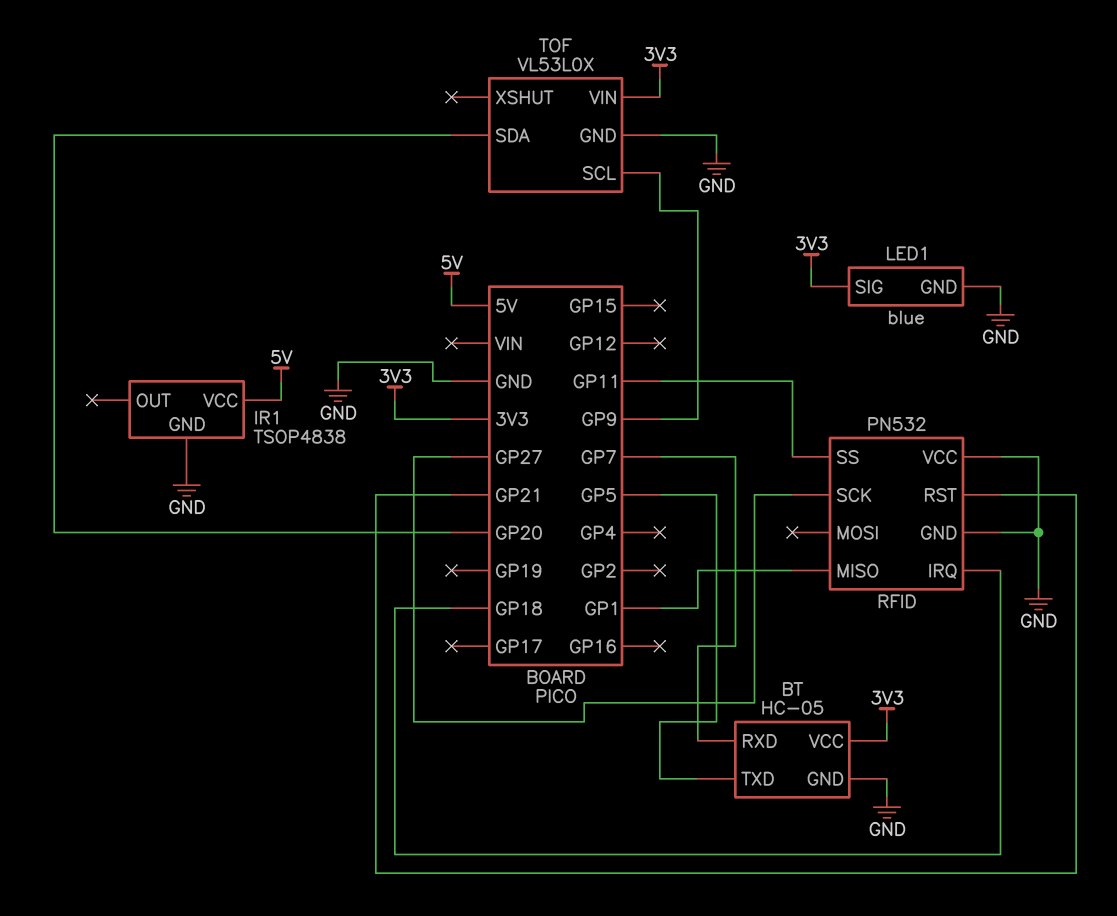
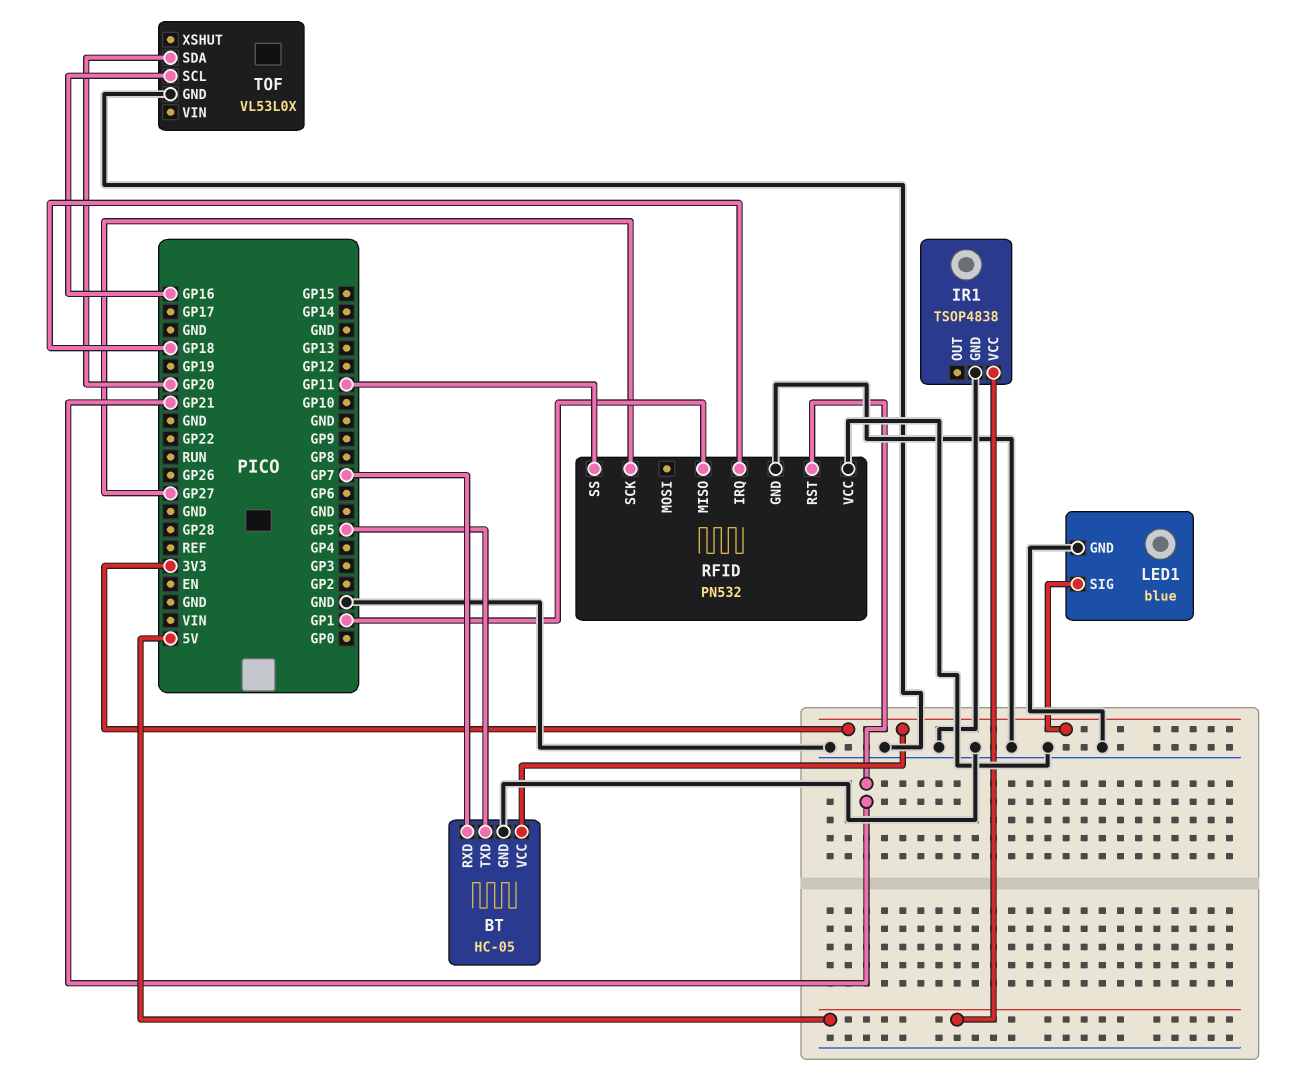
TOF pin SCL: GP9 -> GP16
TOF pin VIN: 3V3 -> none

